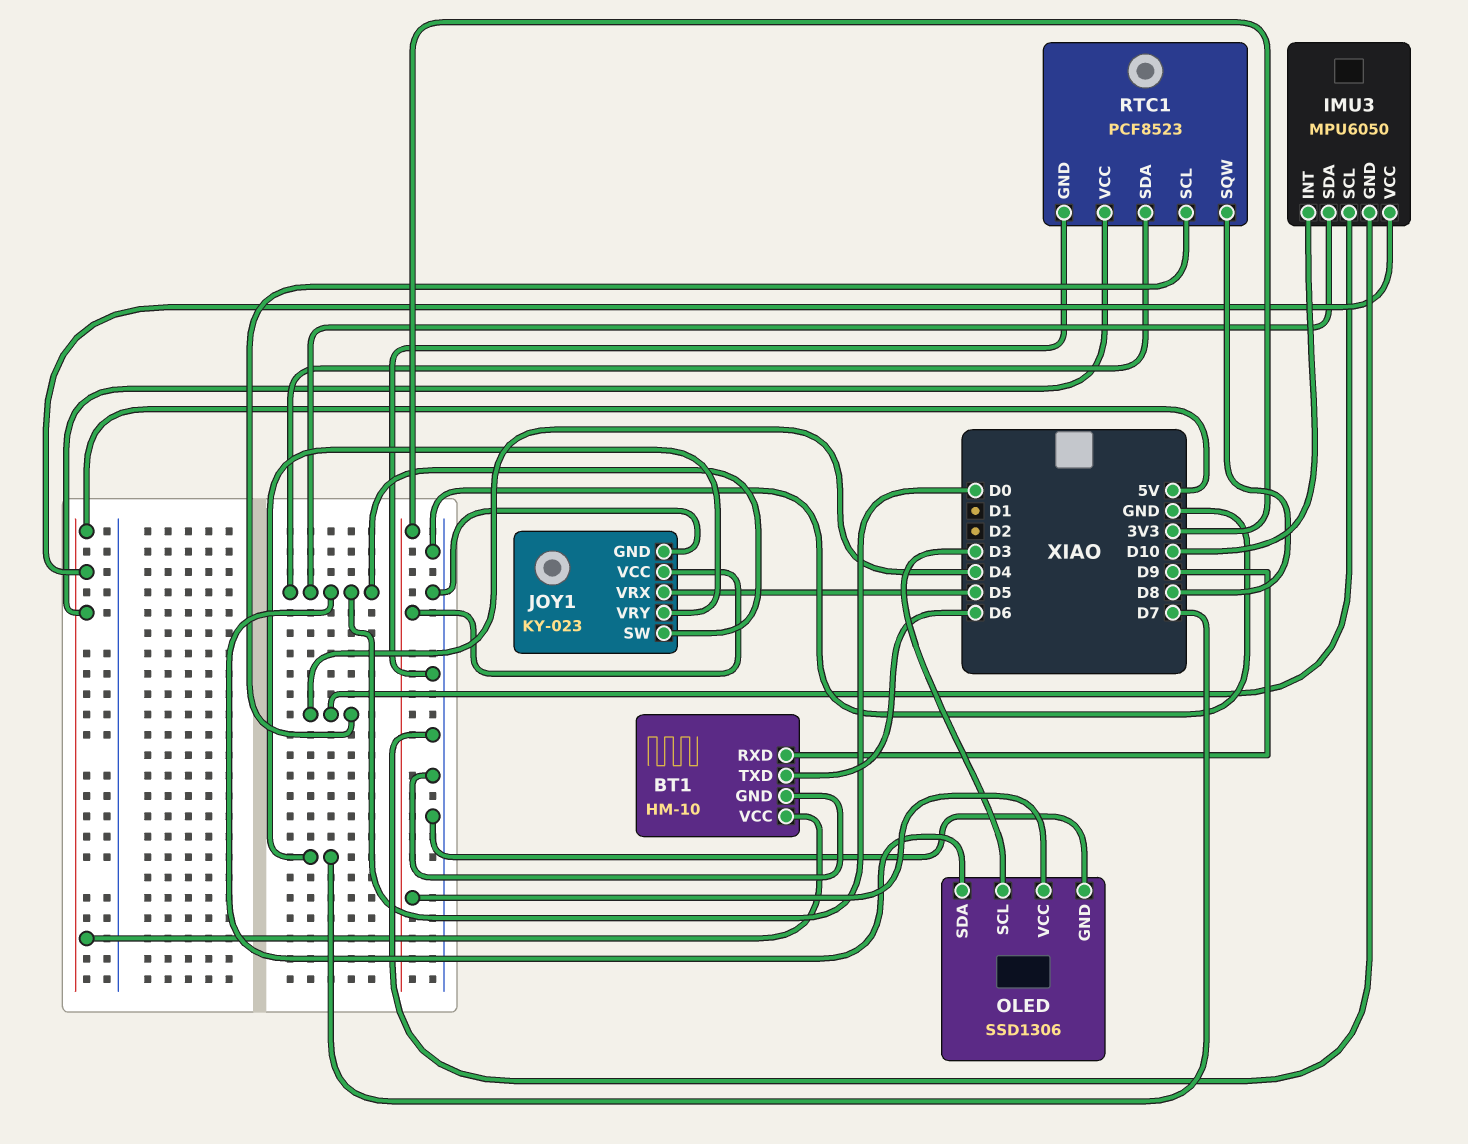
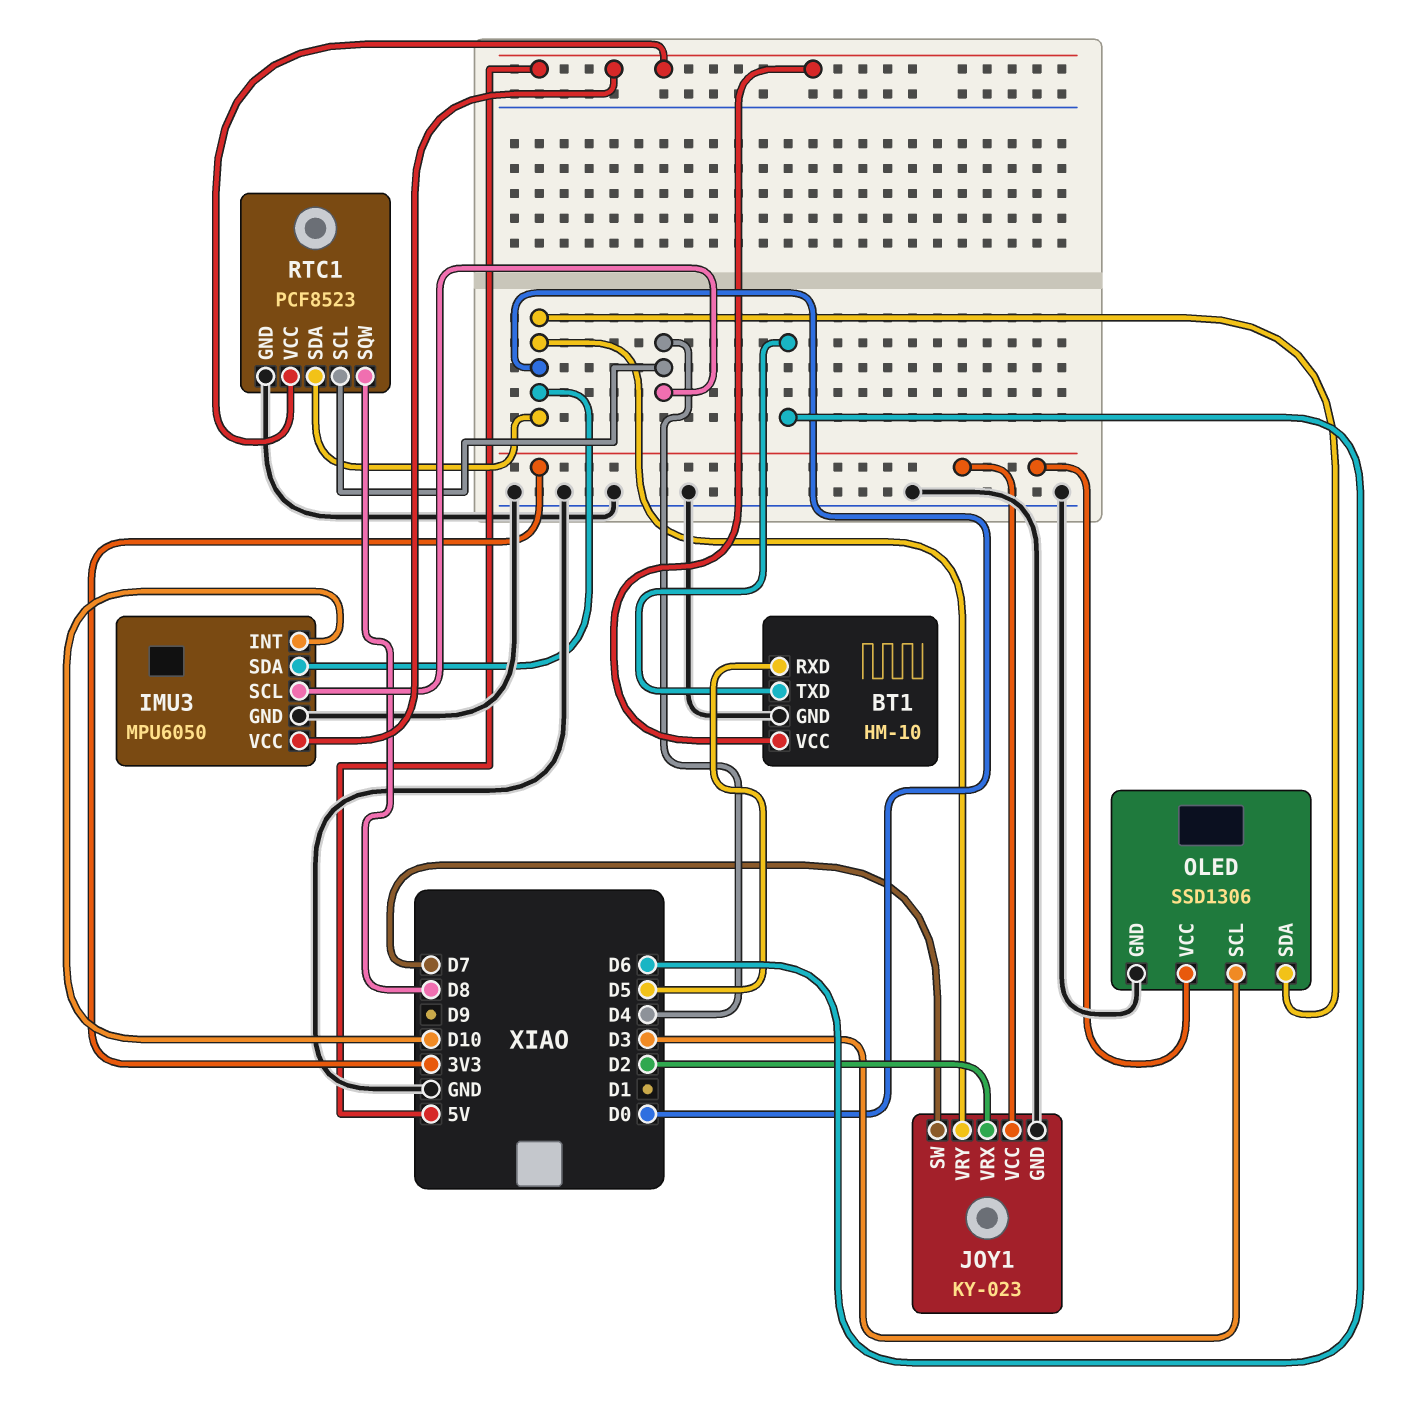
BT1 pin RXD: D9 -> D5
JOY1 pin SW: D0 -> D7
JOY1 pin VRX: D5 -> D2
JOY1 pin VRY: D7 -> D0

